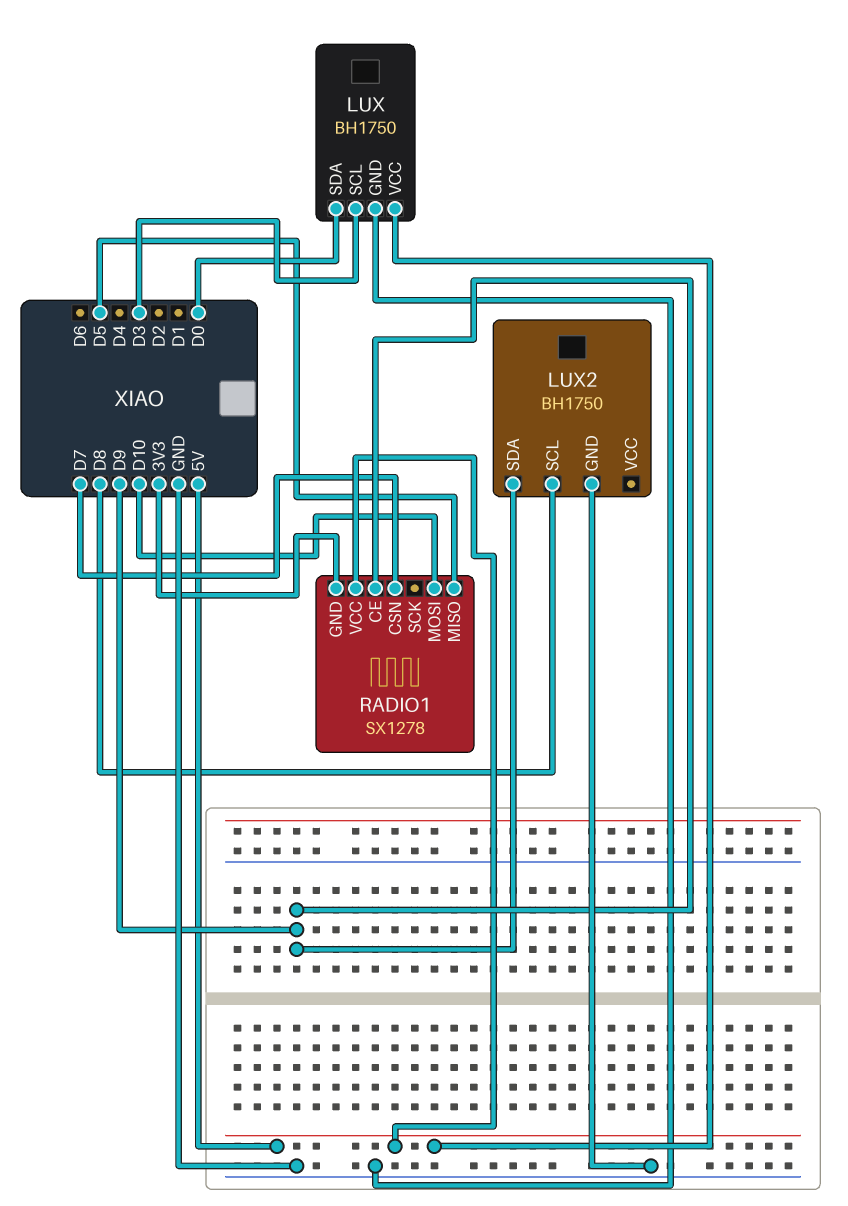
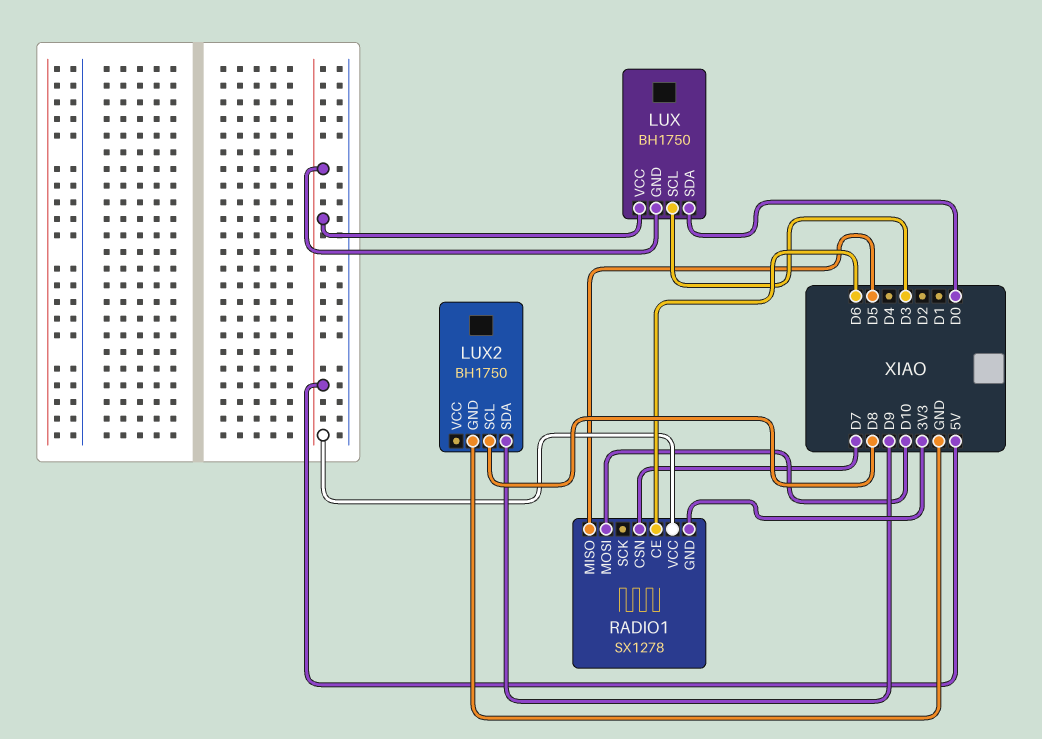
LUX pin GND: GND -> 5V
RADIO1 pin CE: D9 -> D6

